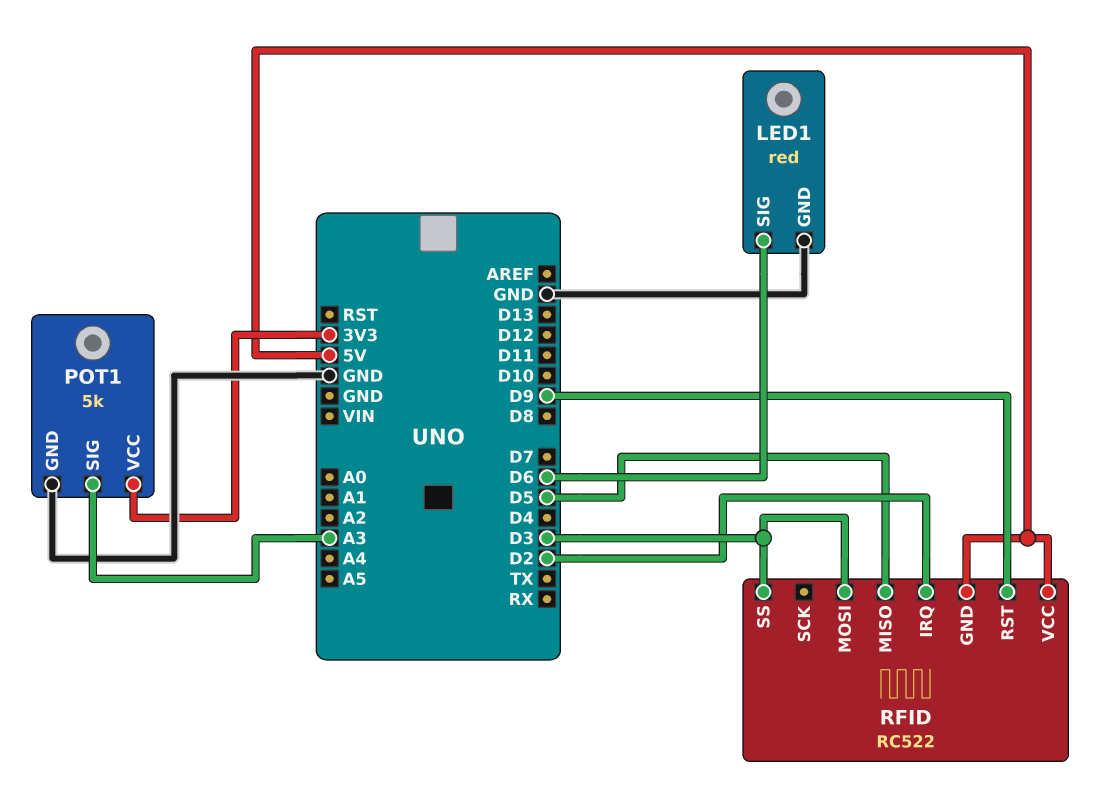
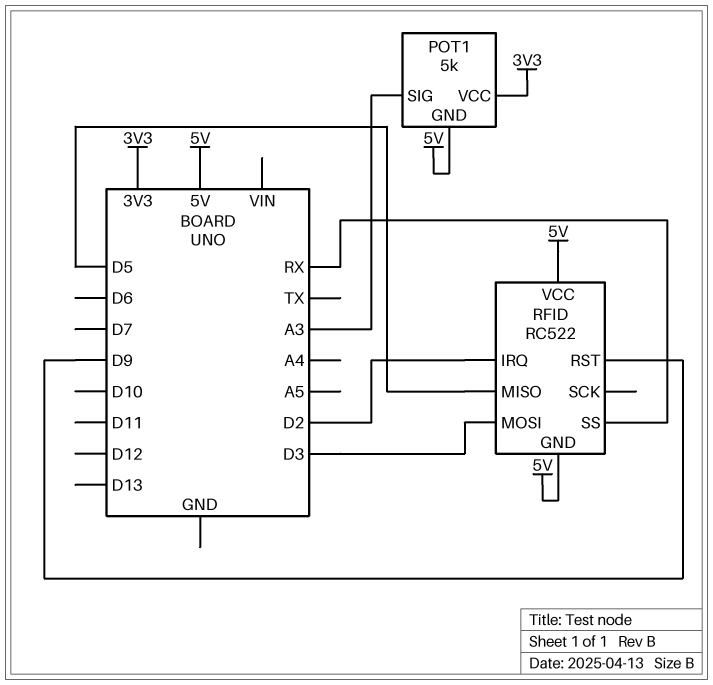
LED1: red -> none
LED1 pin GND: GND -> none
LED1 pin SIG: D6 -> none
POT1 pin GND: GND -> 5V
RFID pin SS: D3 -> RX

